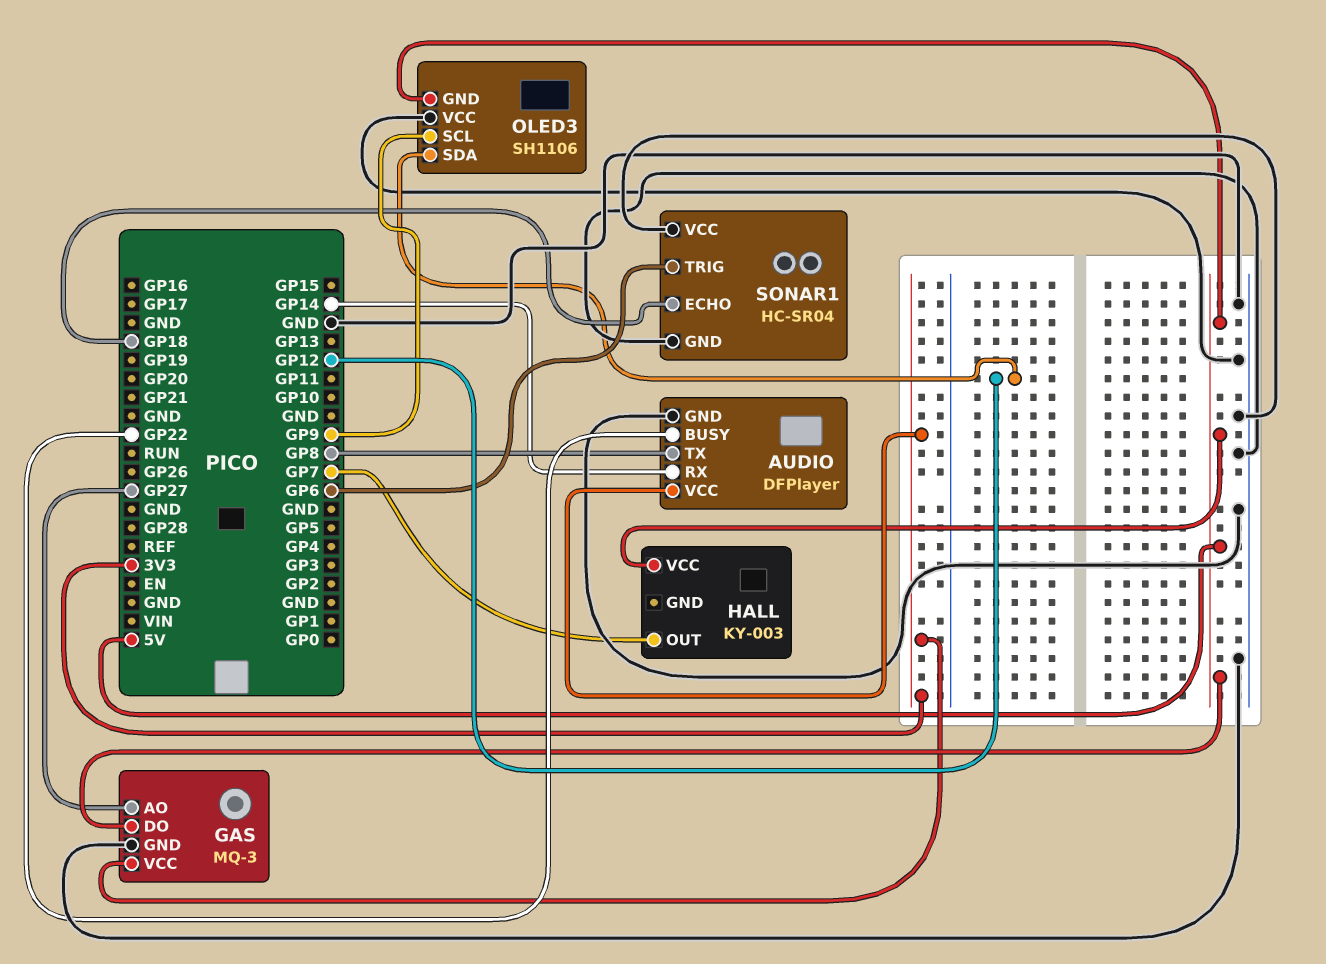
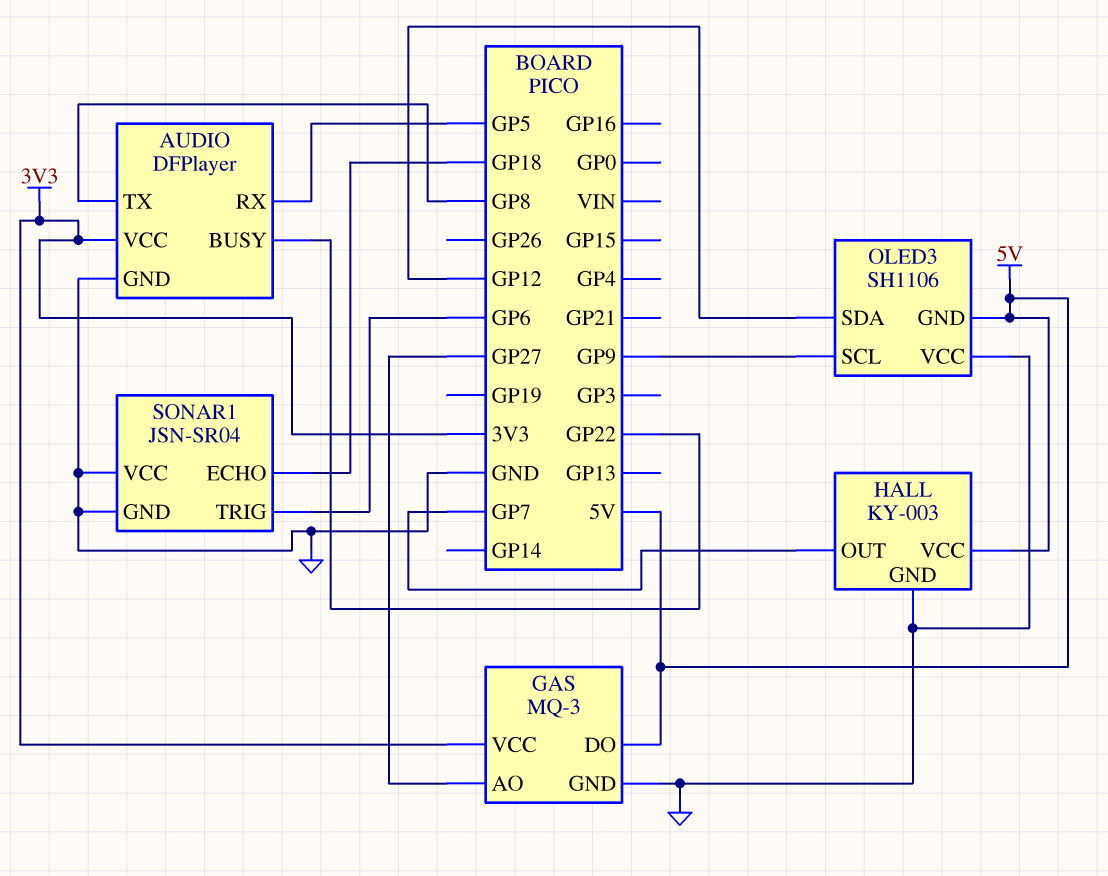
AUDIO pin RX: GP14 -> GP5
HALL pin GND: none -> GND
SONAR1: HC-SR04 -> JSN-SR04

